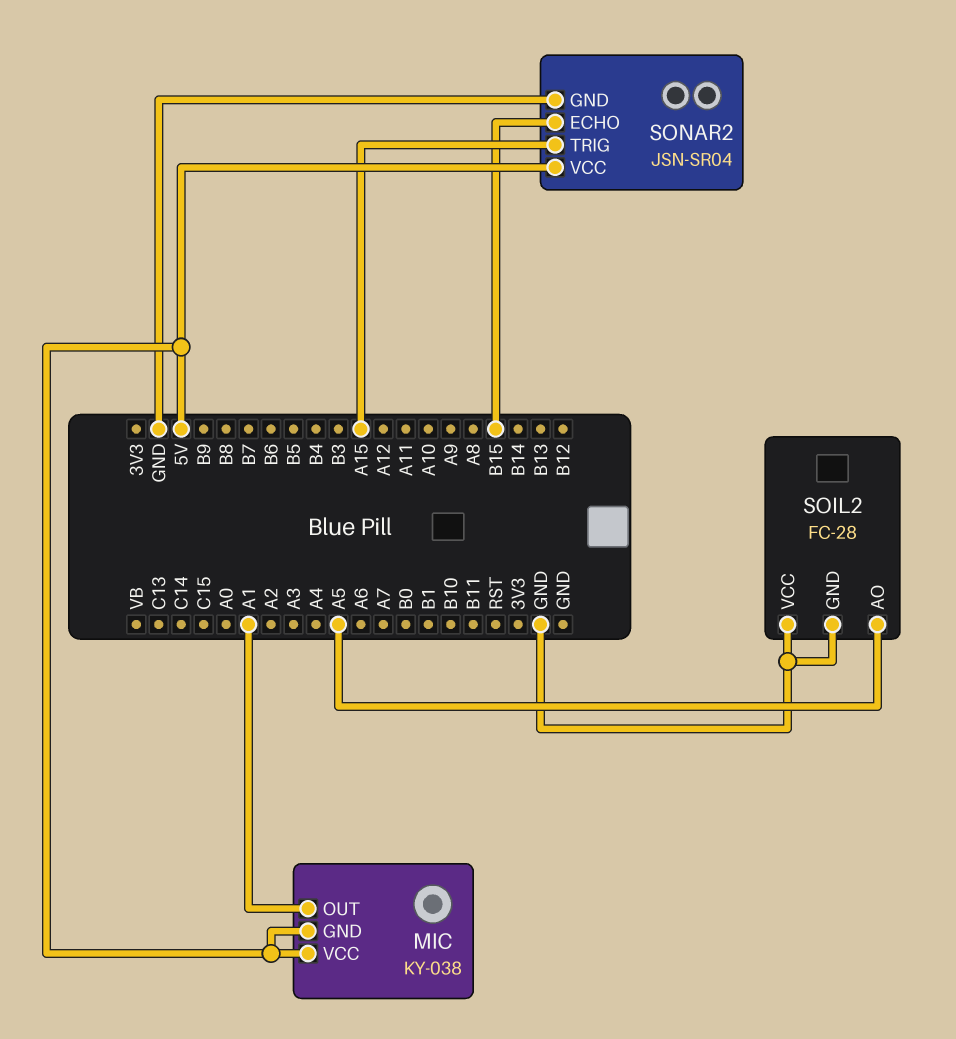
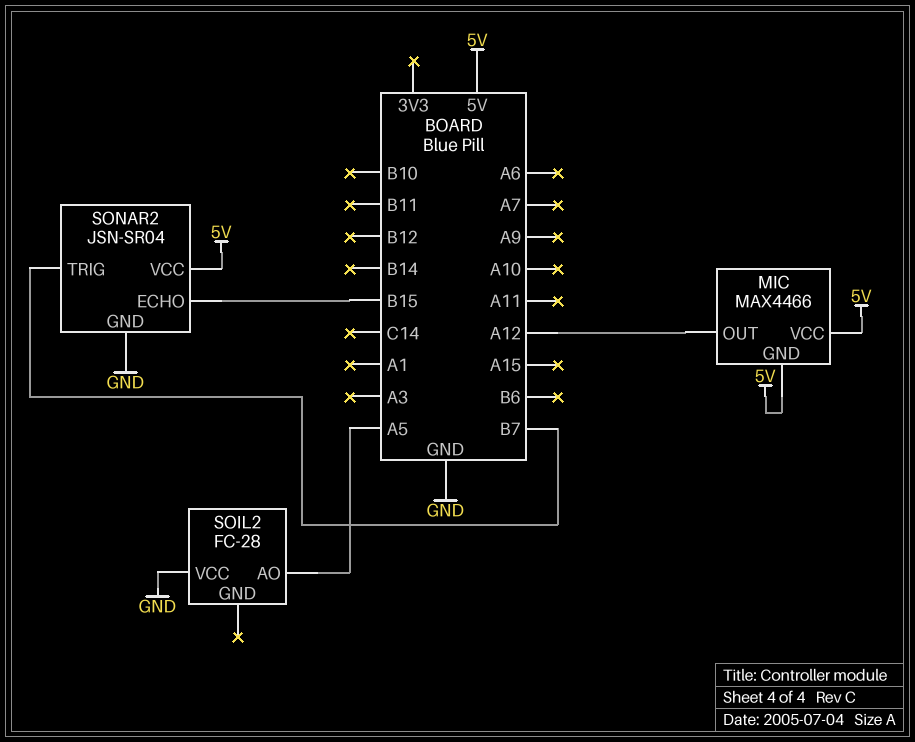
MIC: KY-038 -> MAX4466
MIC pin OUT: A1 -> A12
SOIL2 pin GND: GND -> none
SONAR2 pin TRIG: A15 -> B7

